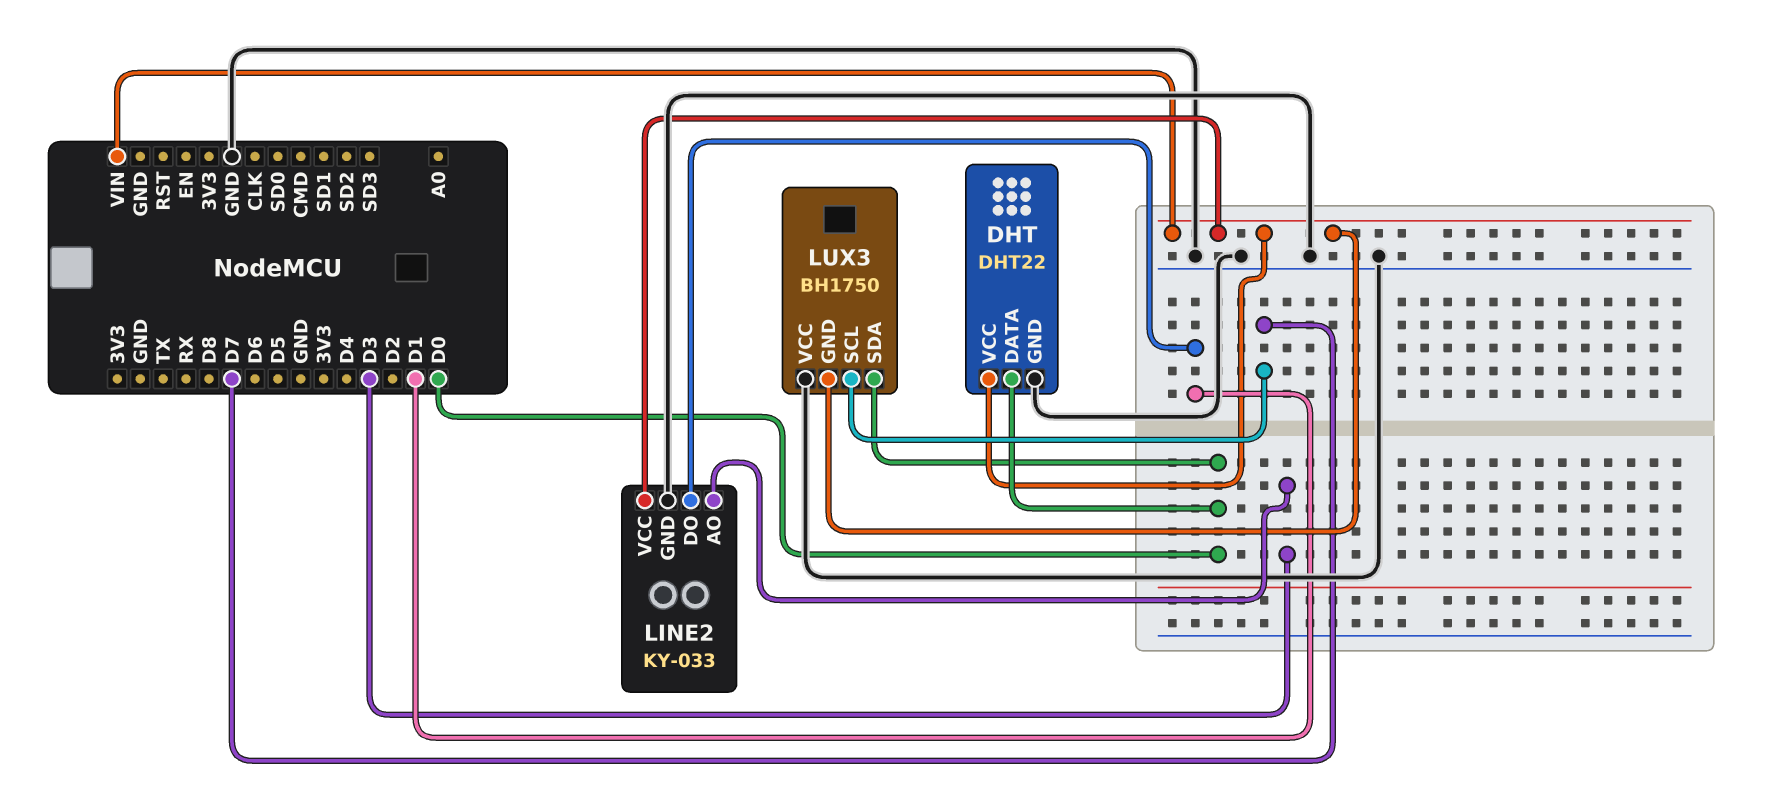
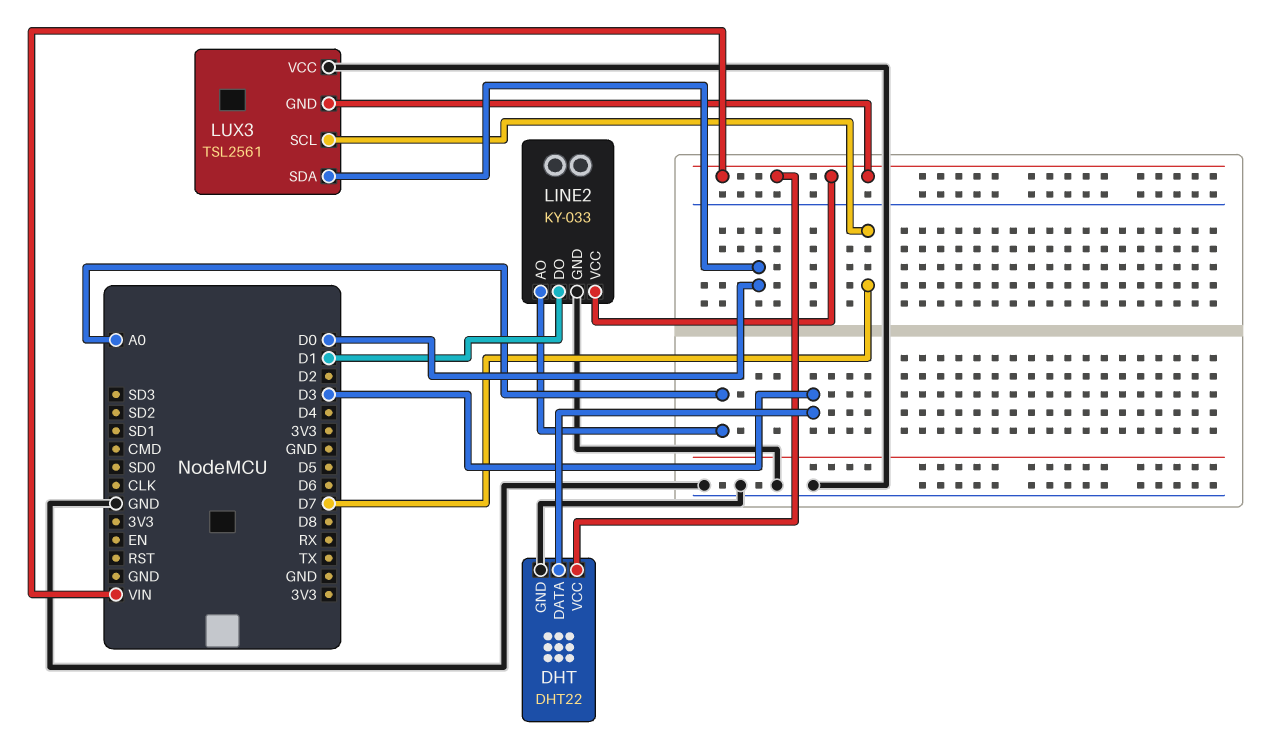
DHT pin DATA: D0 -> D3
LINE2 pin AO: D3 -> A0
LUX3: BH1750 -> TSL2561

